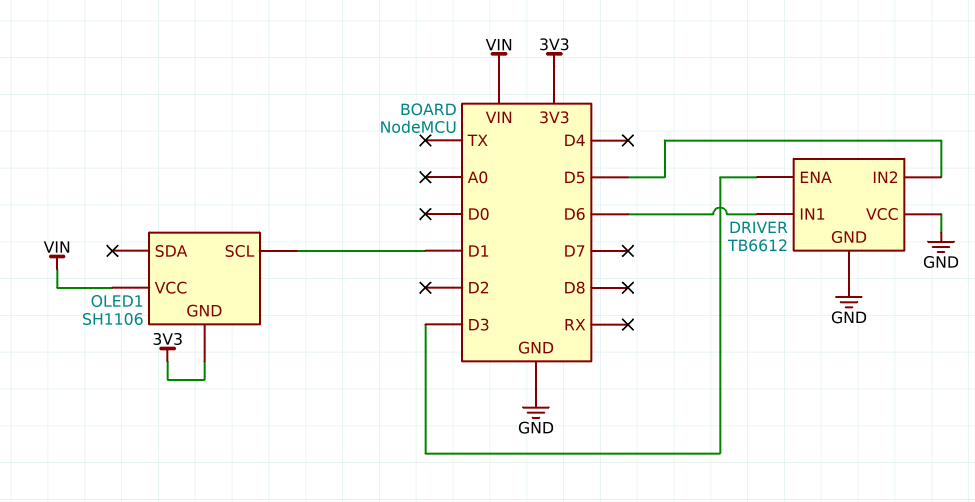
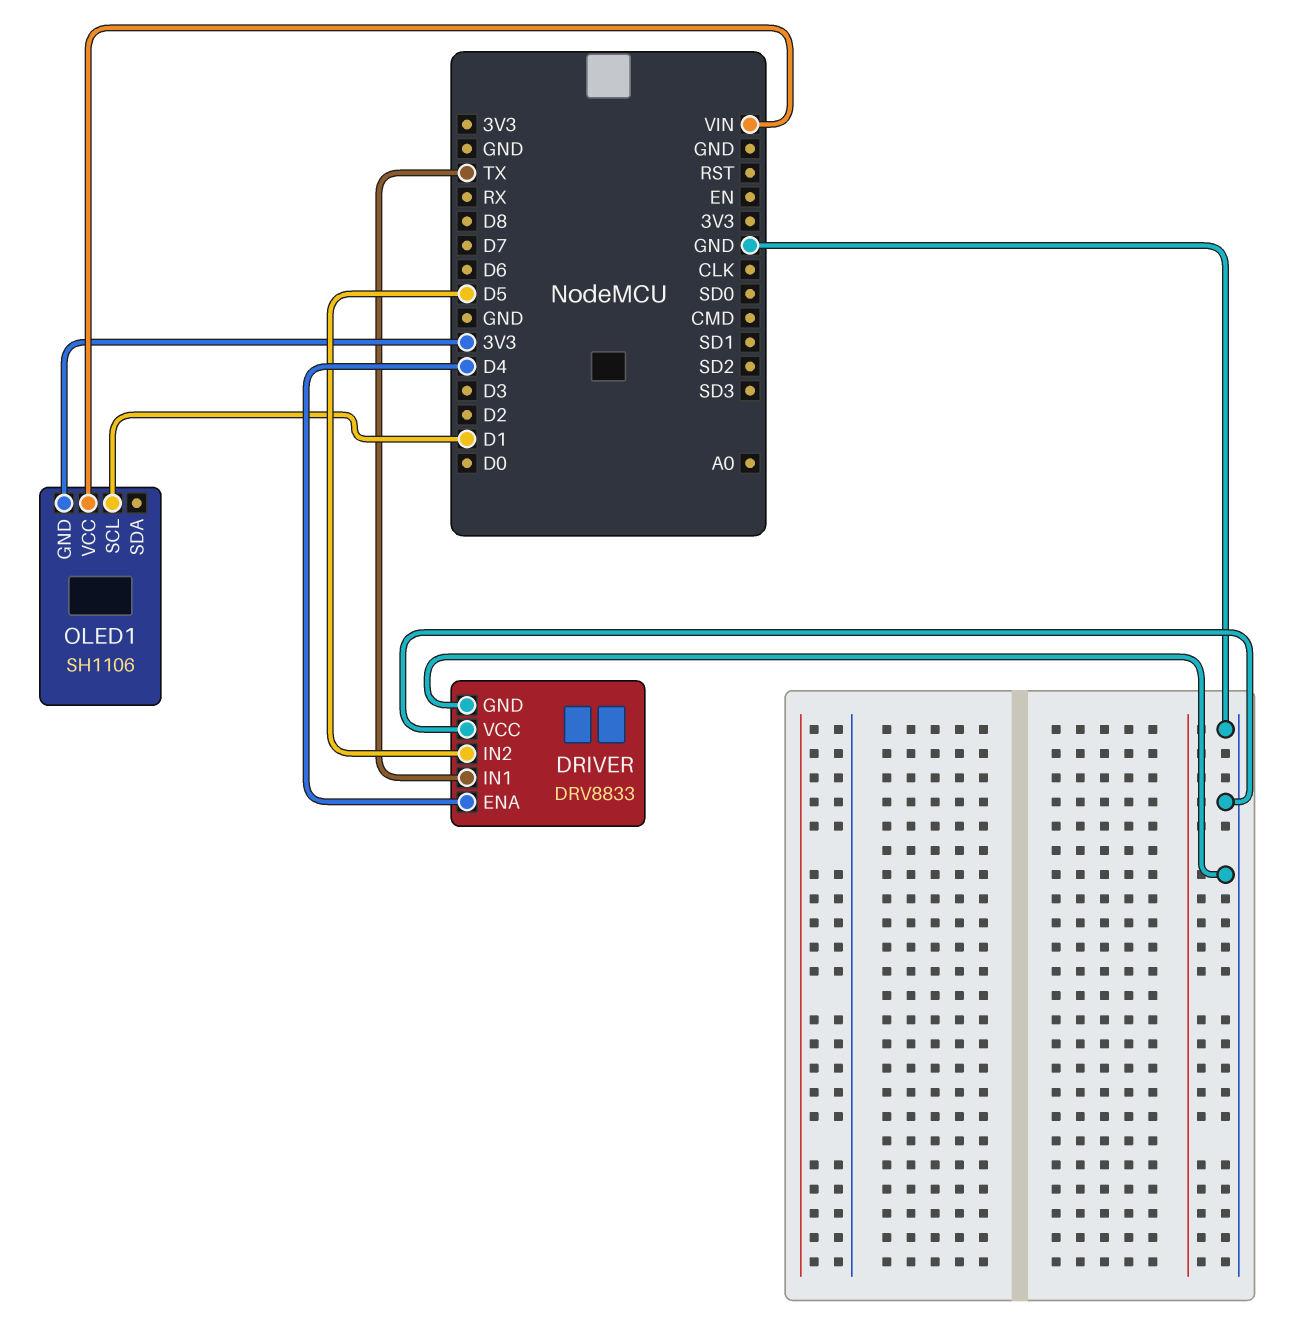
DRIVER: TB6612 -> DRV8833
DRIVER pin ENA: D3 -> D4
DRIVER pin IN1: D6 -> TX

